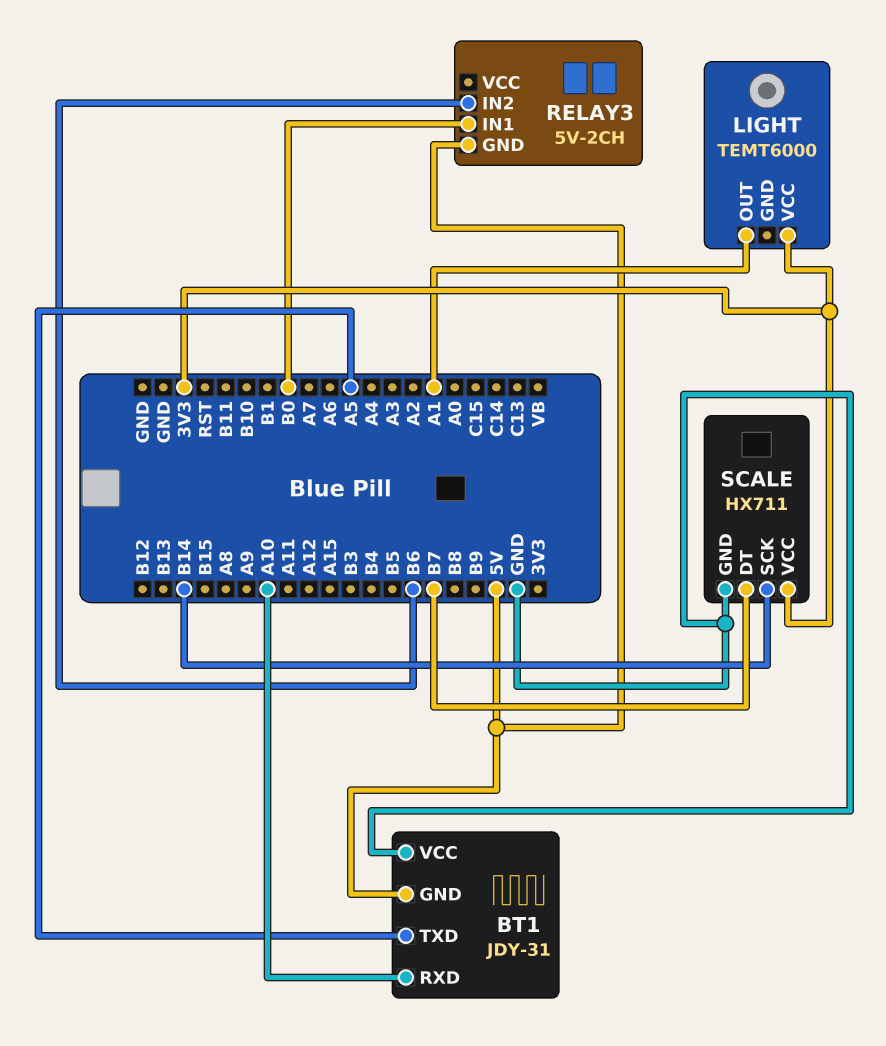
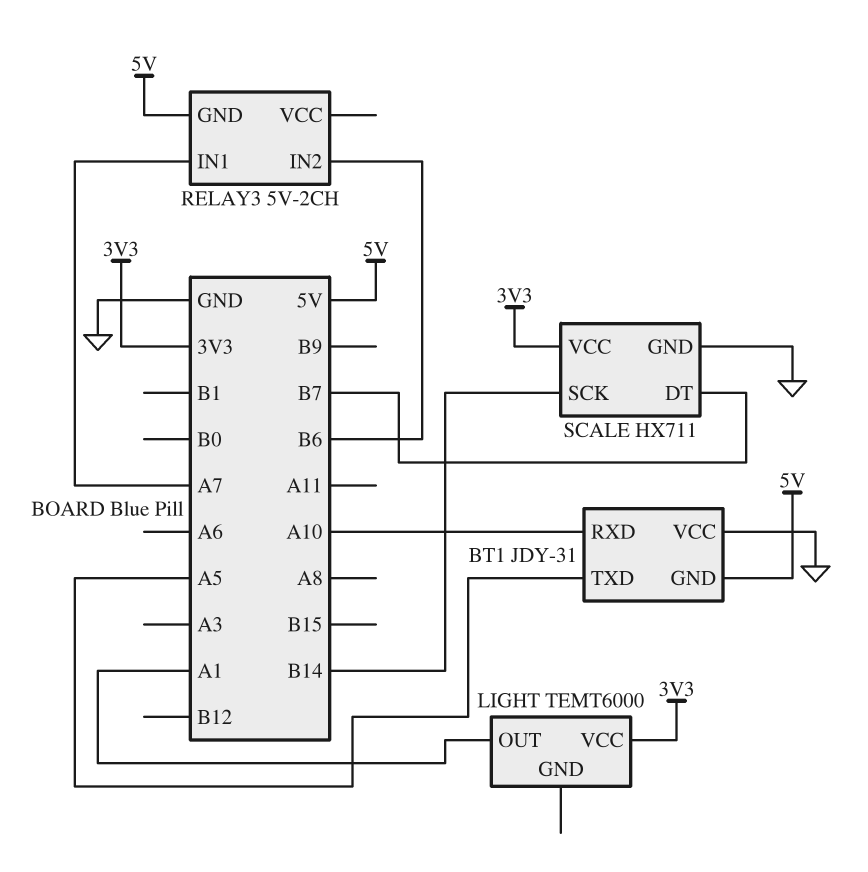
RELAY3 pin IN1: B0 -> A7

